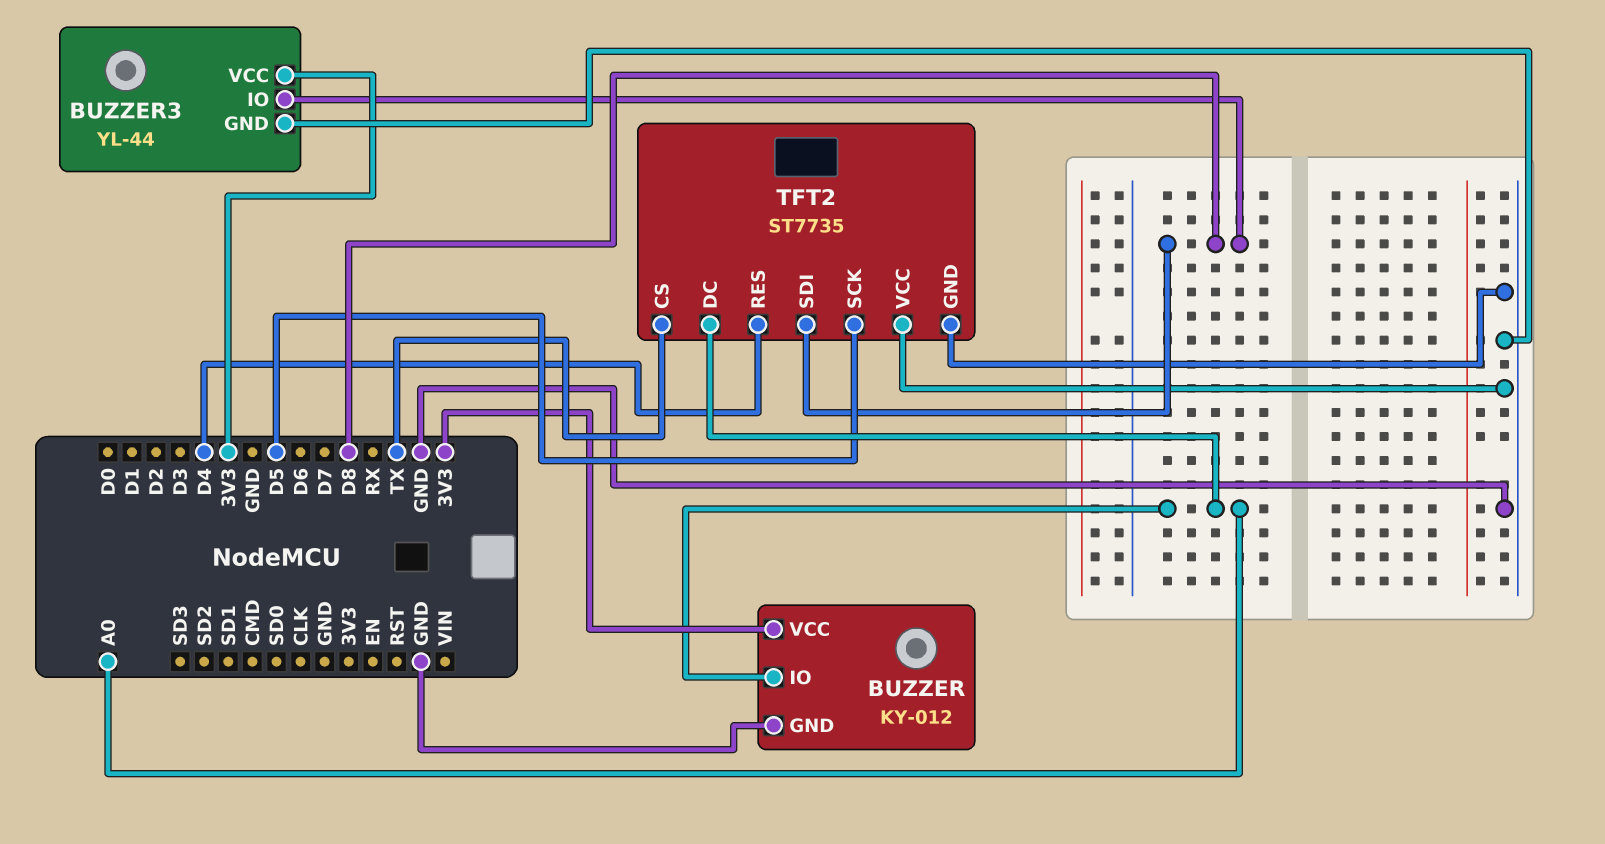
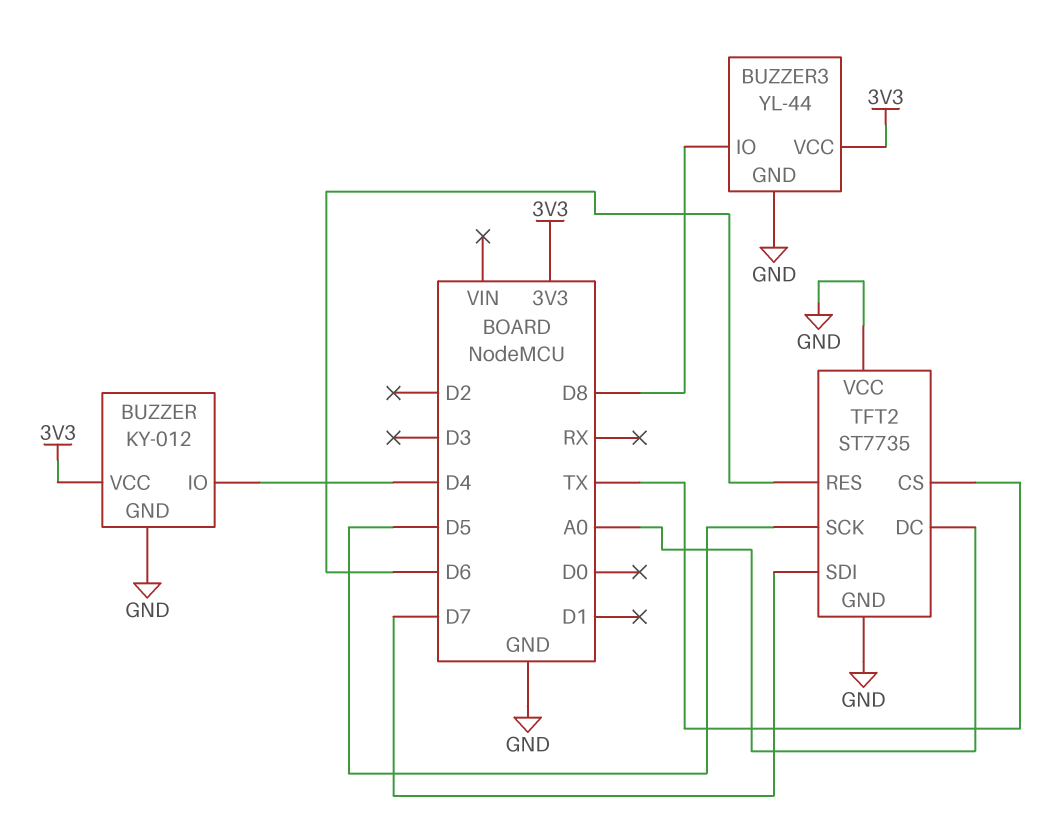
BUZZER pin IO: A0 -> D4
TFT2 pin RES: D4 -> D6
TFT2 pin SDI: D8 -> D7

